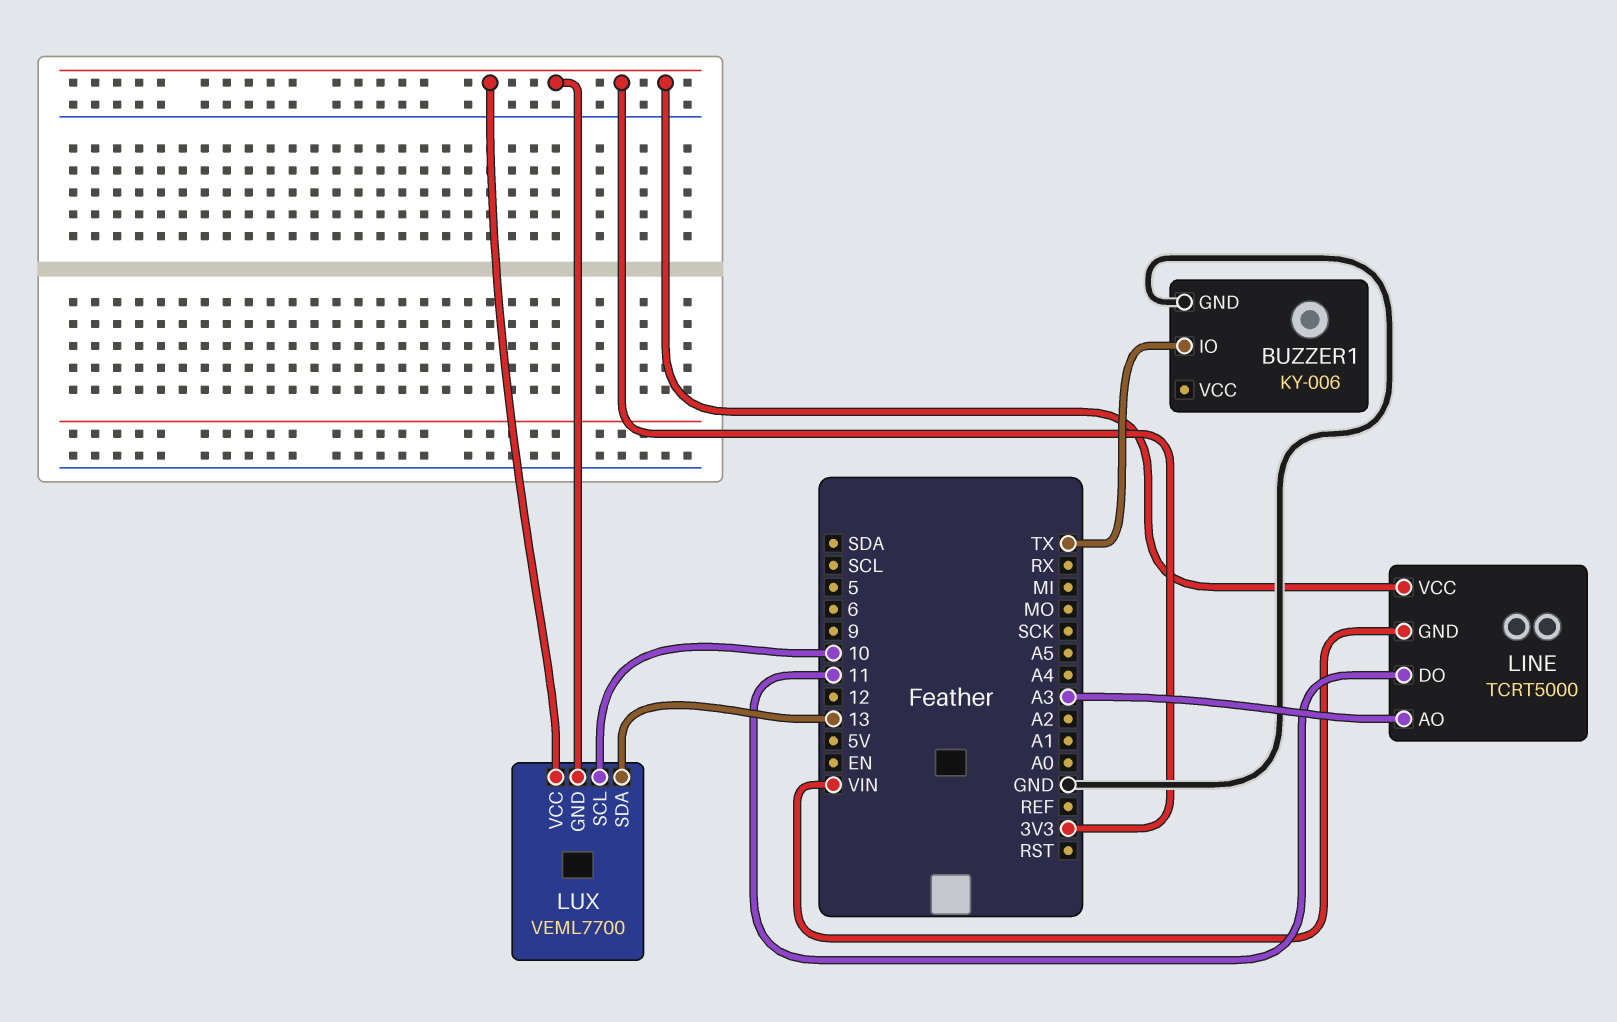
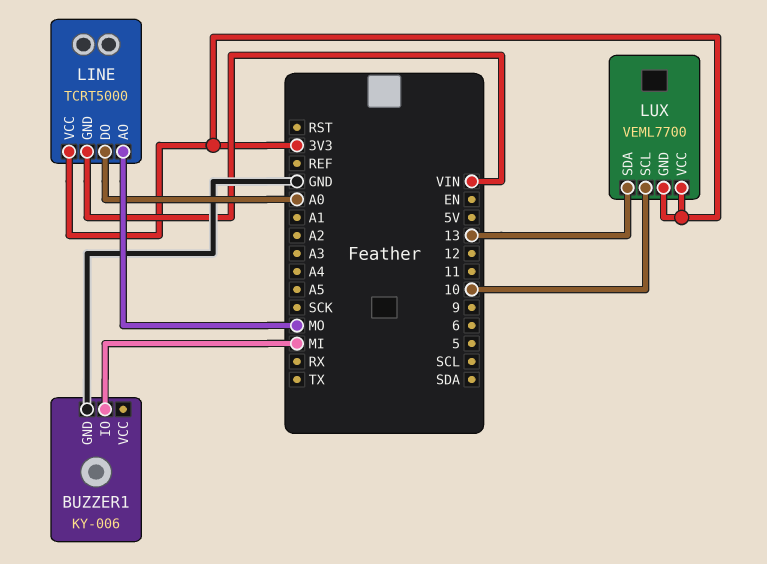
BUZZER1 pin IO: TX -> MI
LINE pin AO: A3 -> MO
LINE pin DO: 11 -> A0

